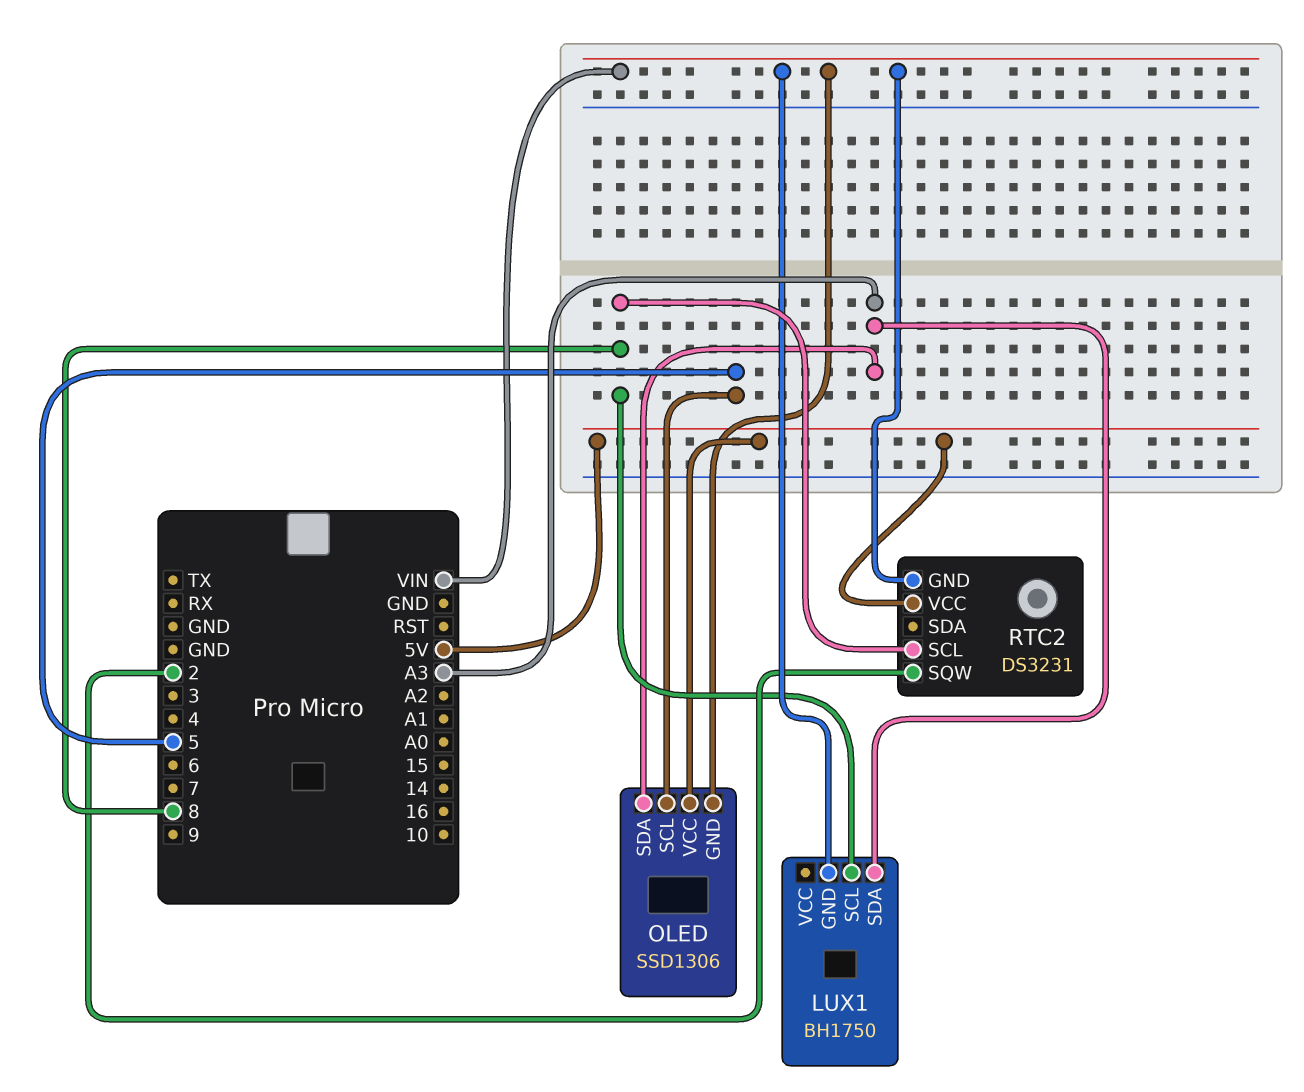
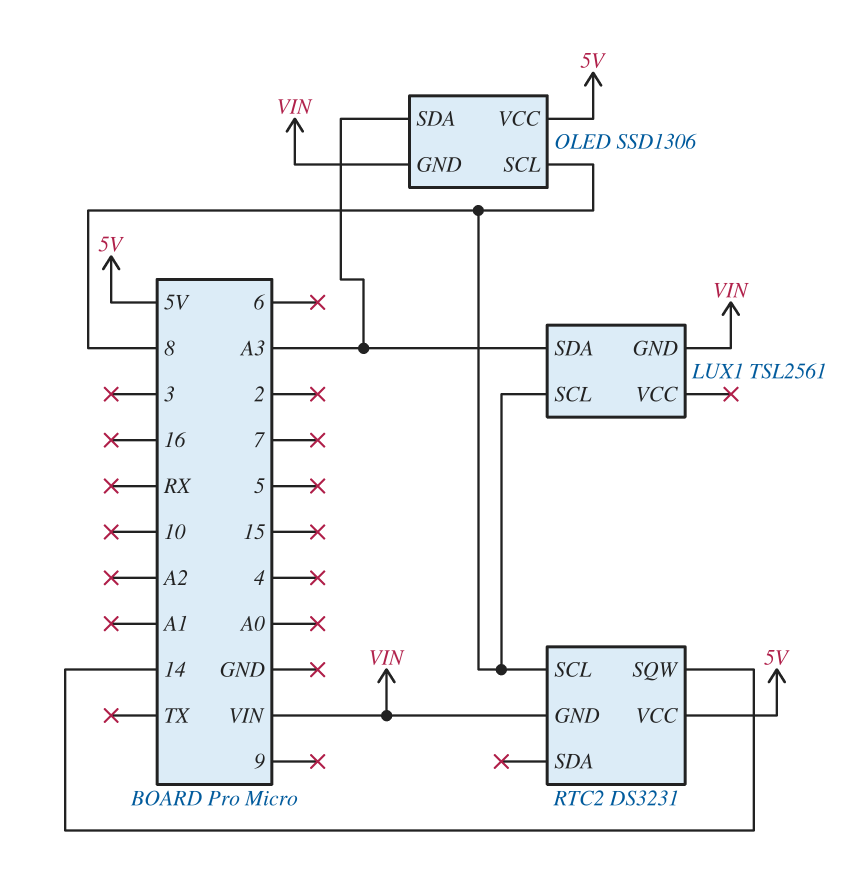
LUX1: BH1750 -> TSL2561
OLED pin SCL: 5 -> 8
RTC2 pin SQW: 2 -> 14

